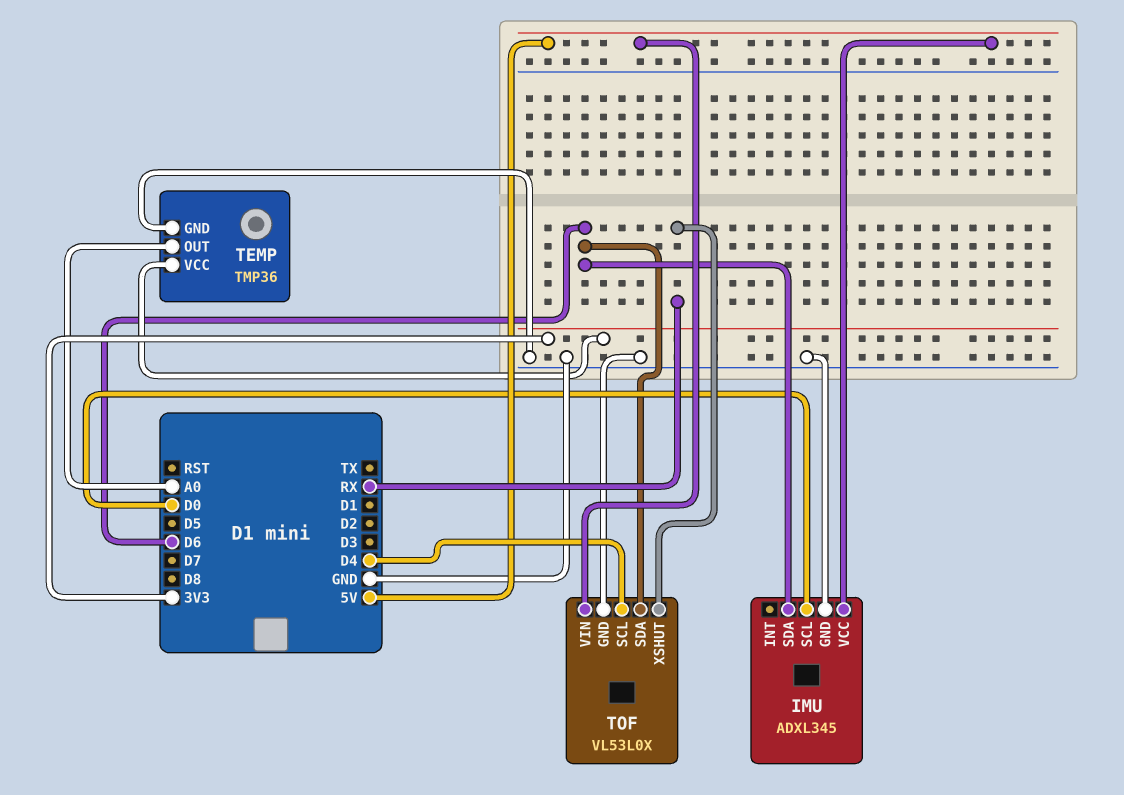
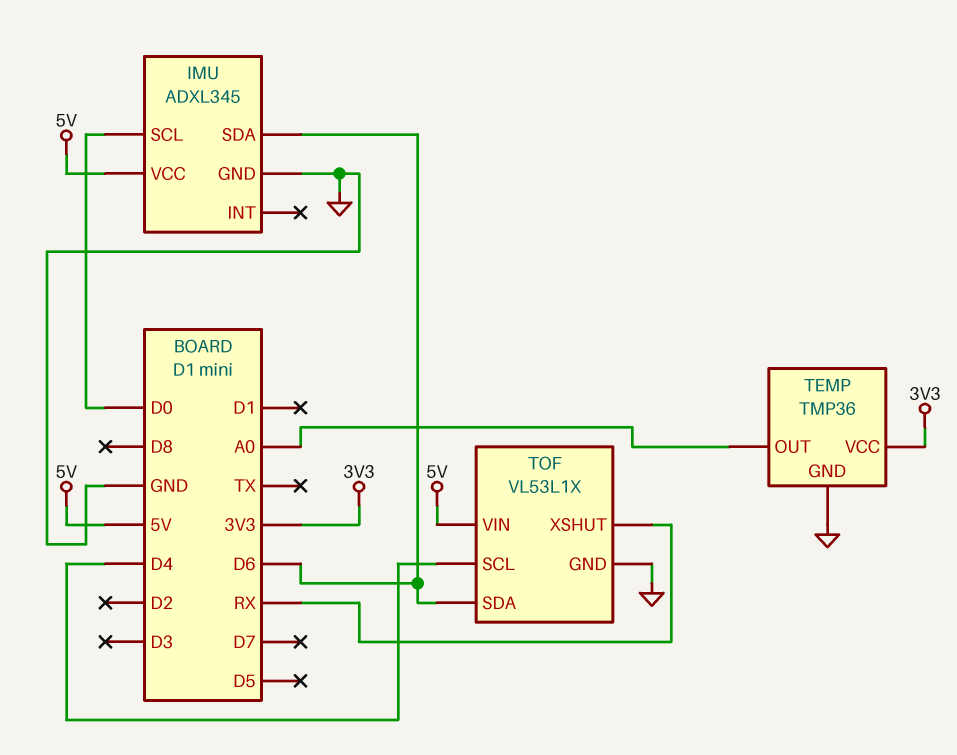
TOF: VL53L0X -> VL53L1X

